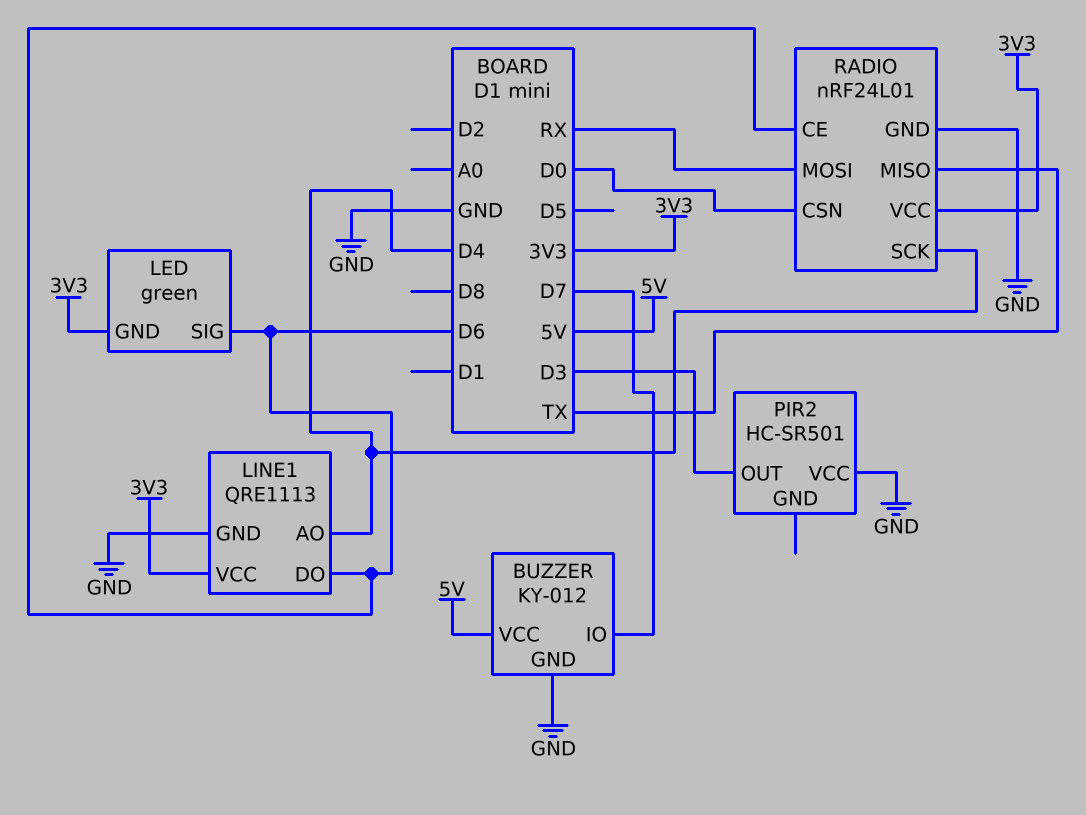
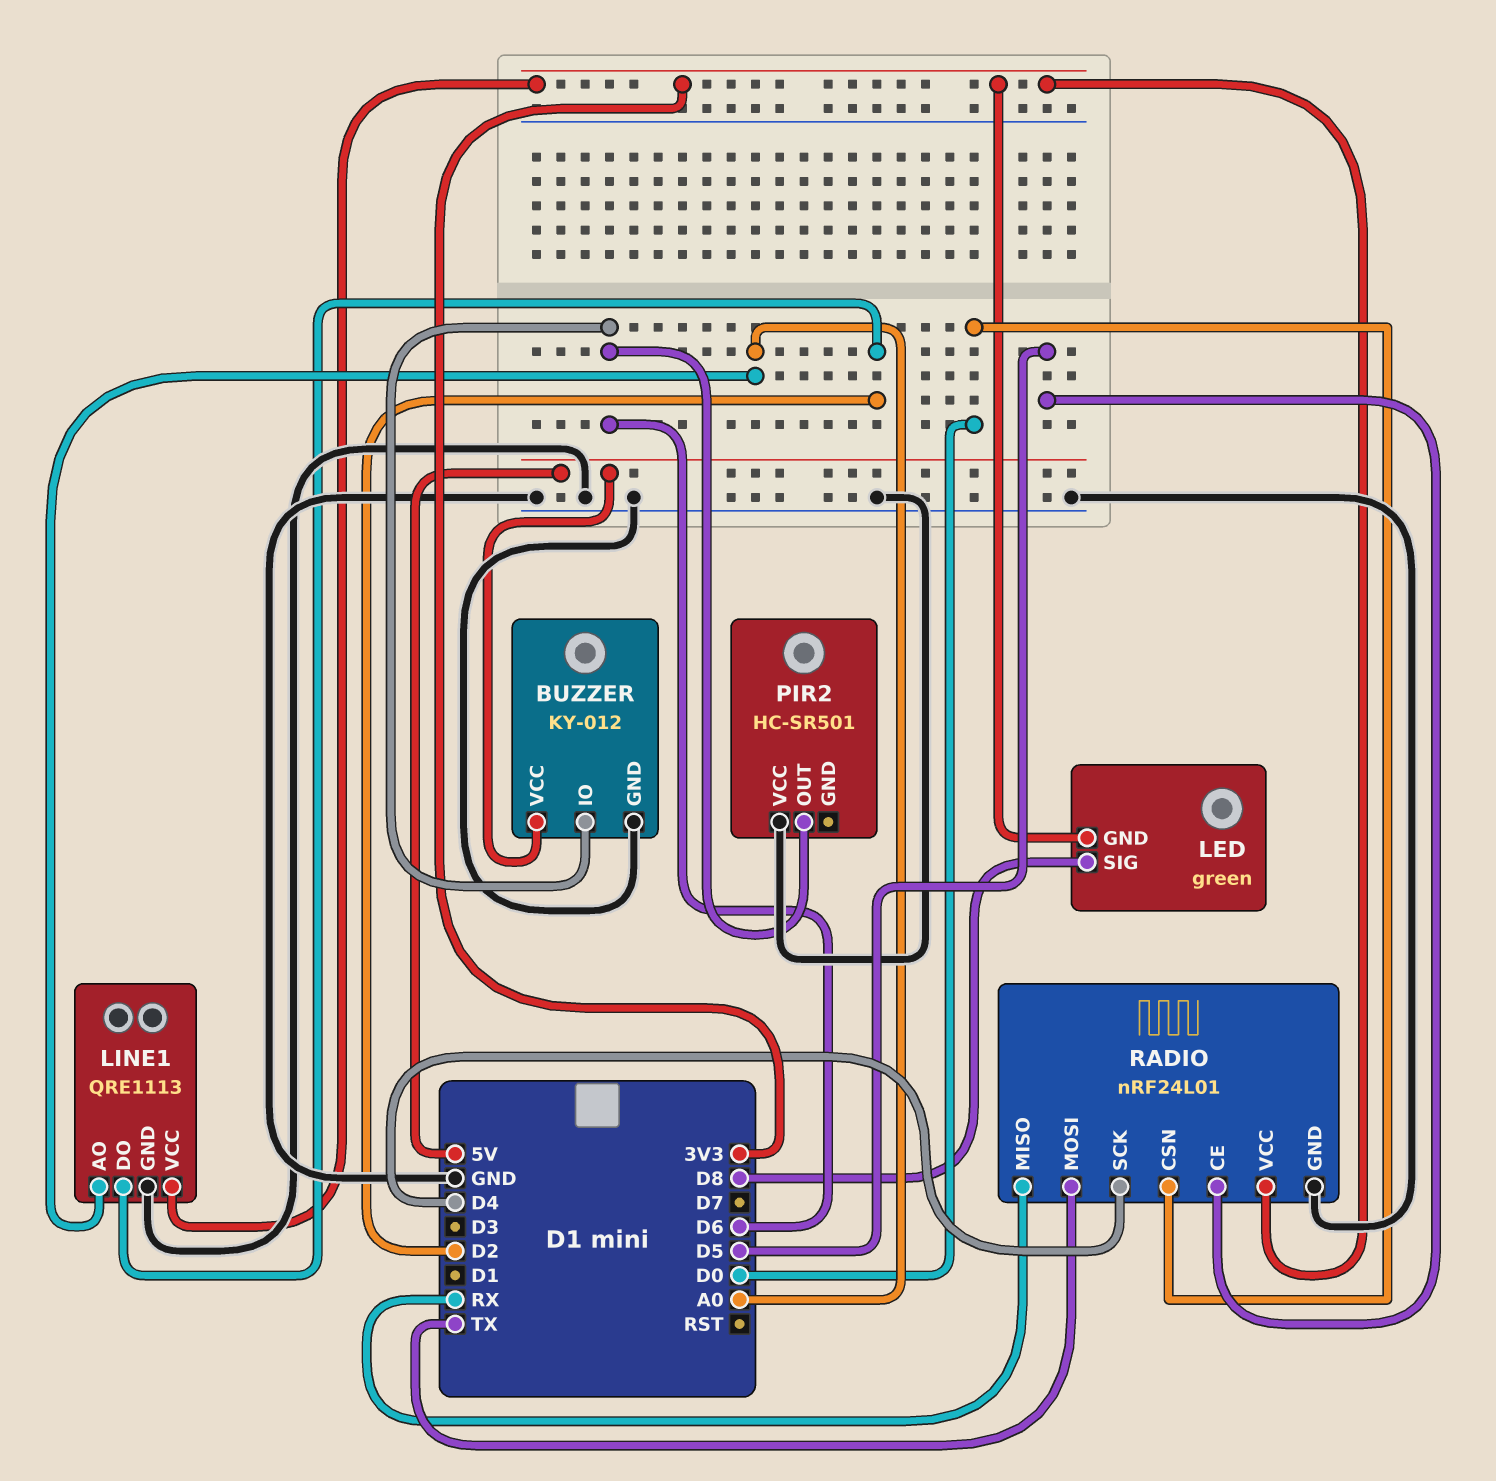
BUZZER pin IO: D7 -> D6
LED pin SIG: D6 -> D8
LINE1 pin AO: D4 -> A0
LINE1 pin DO: D6 -> D2
PIR2 pin OUT: D3 -> D6
RADIO pin CE: D6 -> D5
RADIO pin MISO: TX -> RX
RADIO pin MOSI: RX -> TX

